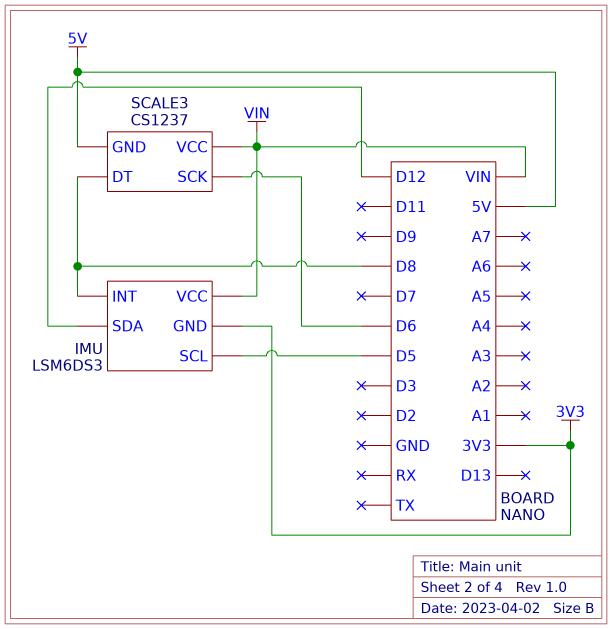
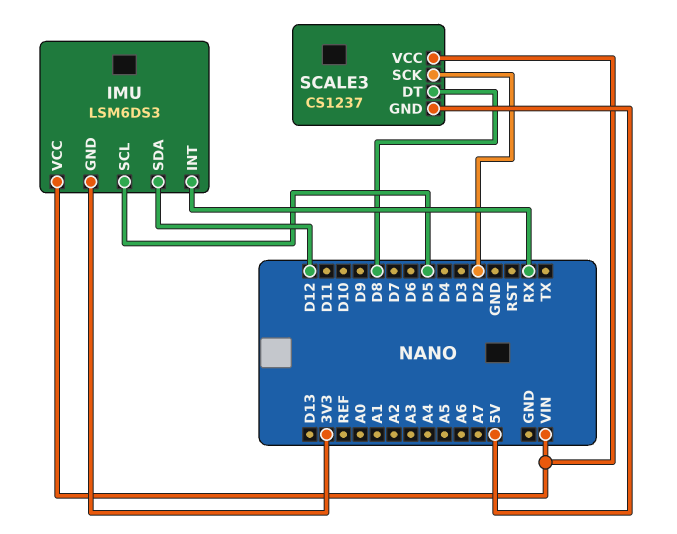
IMU pin INT: D8 -> RX
SCALE3 pin SCK: D6 -> D2

